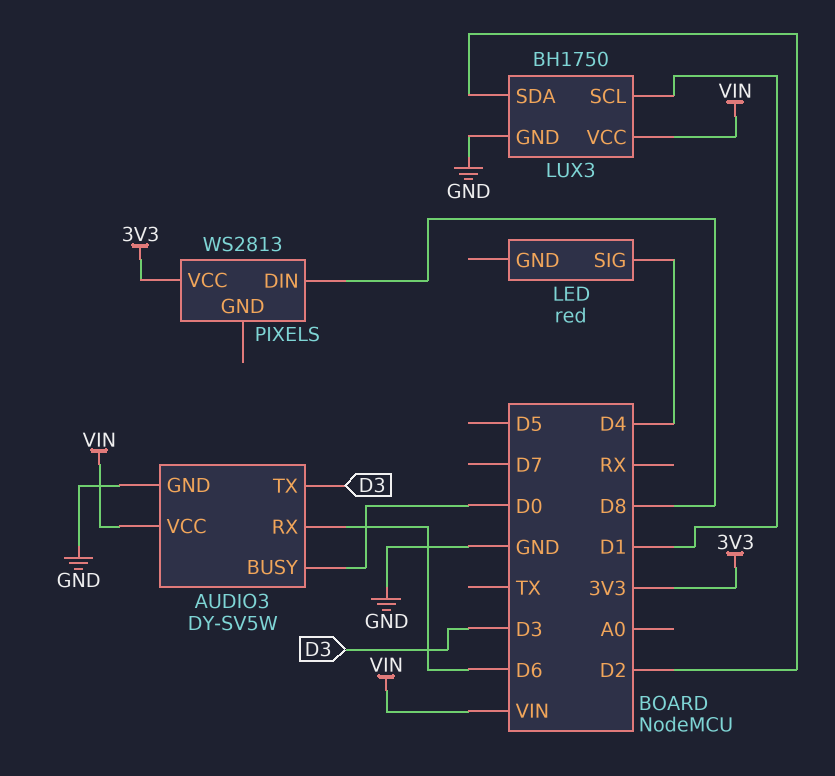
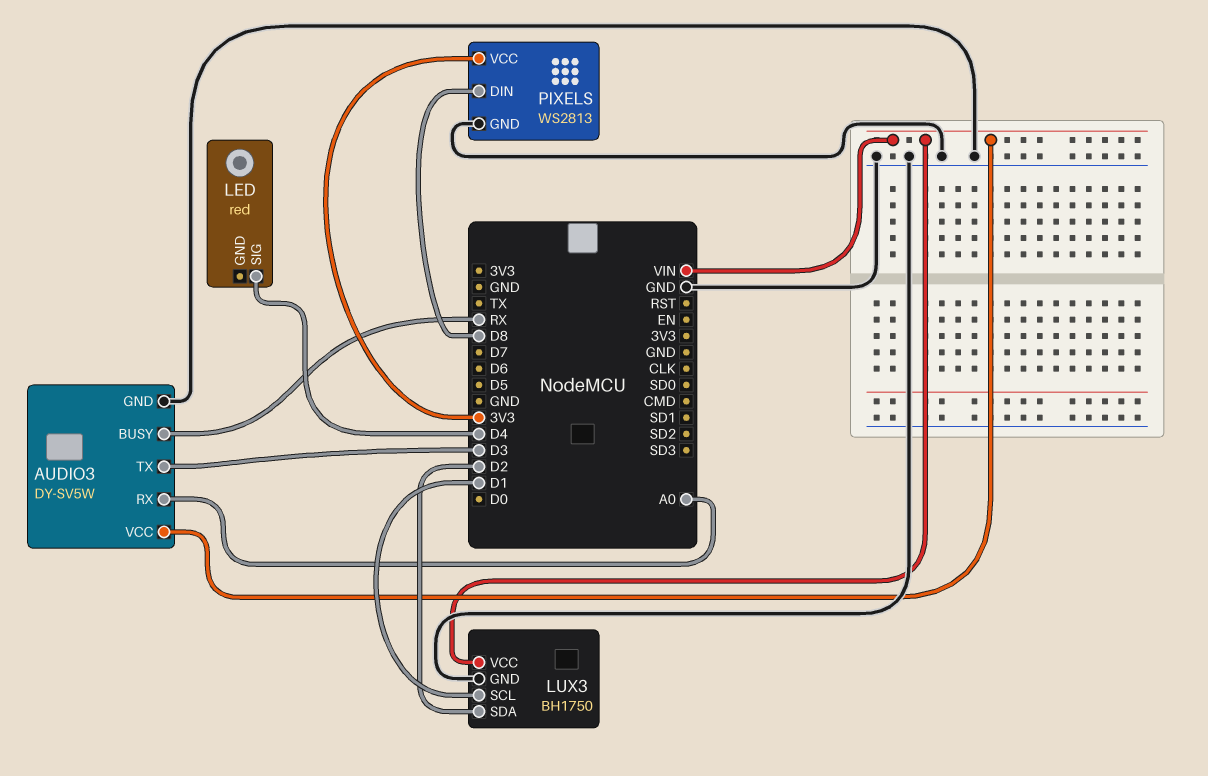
AUDIO3 pin BUSY: D0 -> RX
AUDIO3 pin RX: D6 -> A0
PIXELS pin GND: none -> GND

